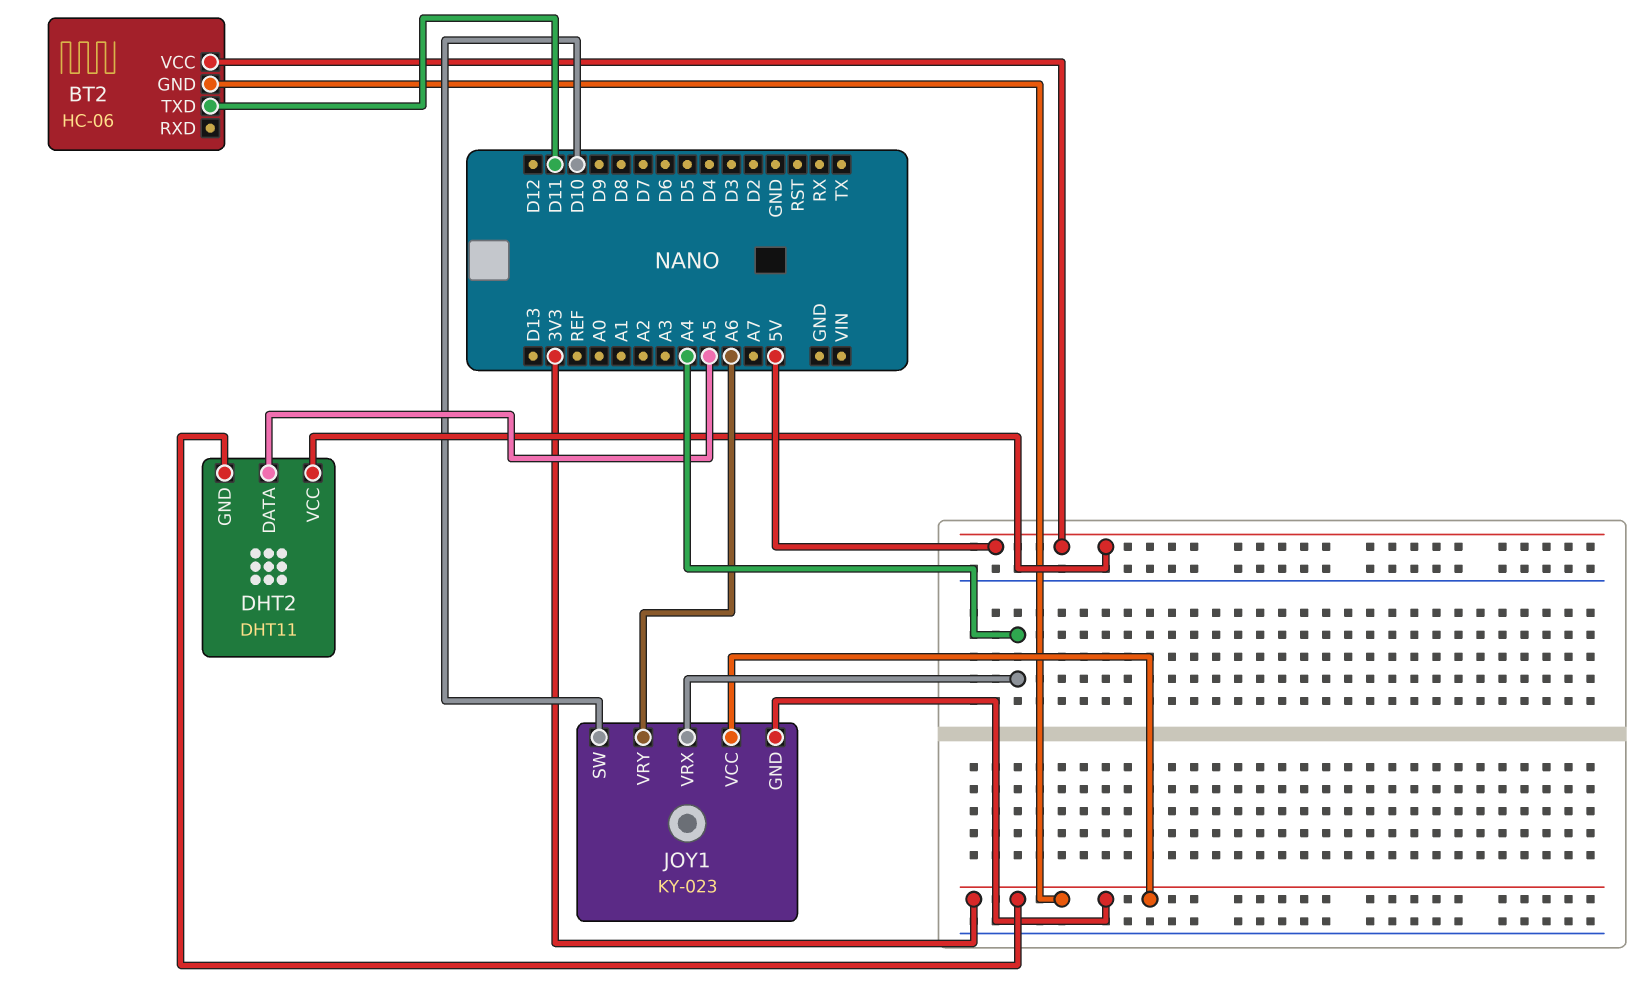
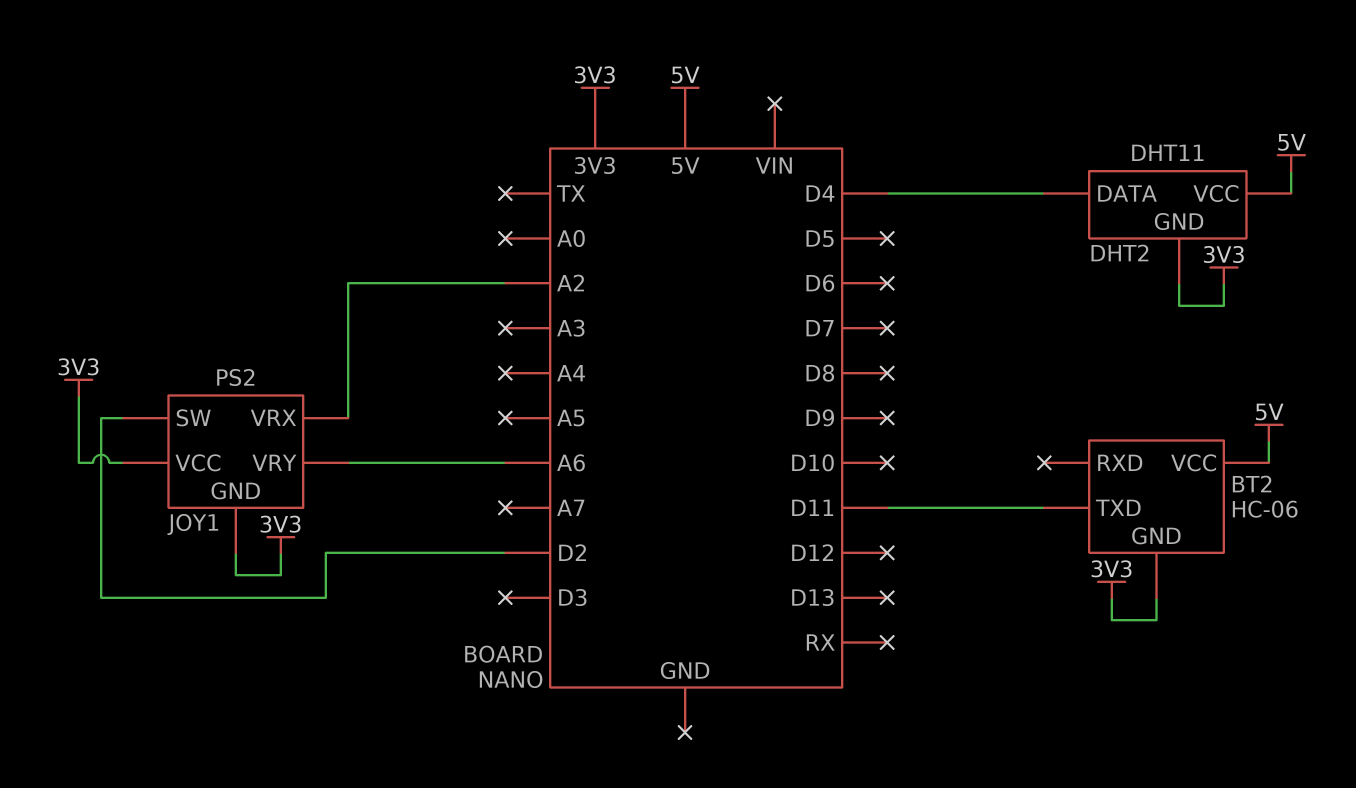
DHT2 pin DATA: A5 -> D4
JOY1: KY-023 -> PS2
JOY1 pin SW: D10 -> D2
JOY1 pin VRX: A4 -> A2

